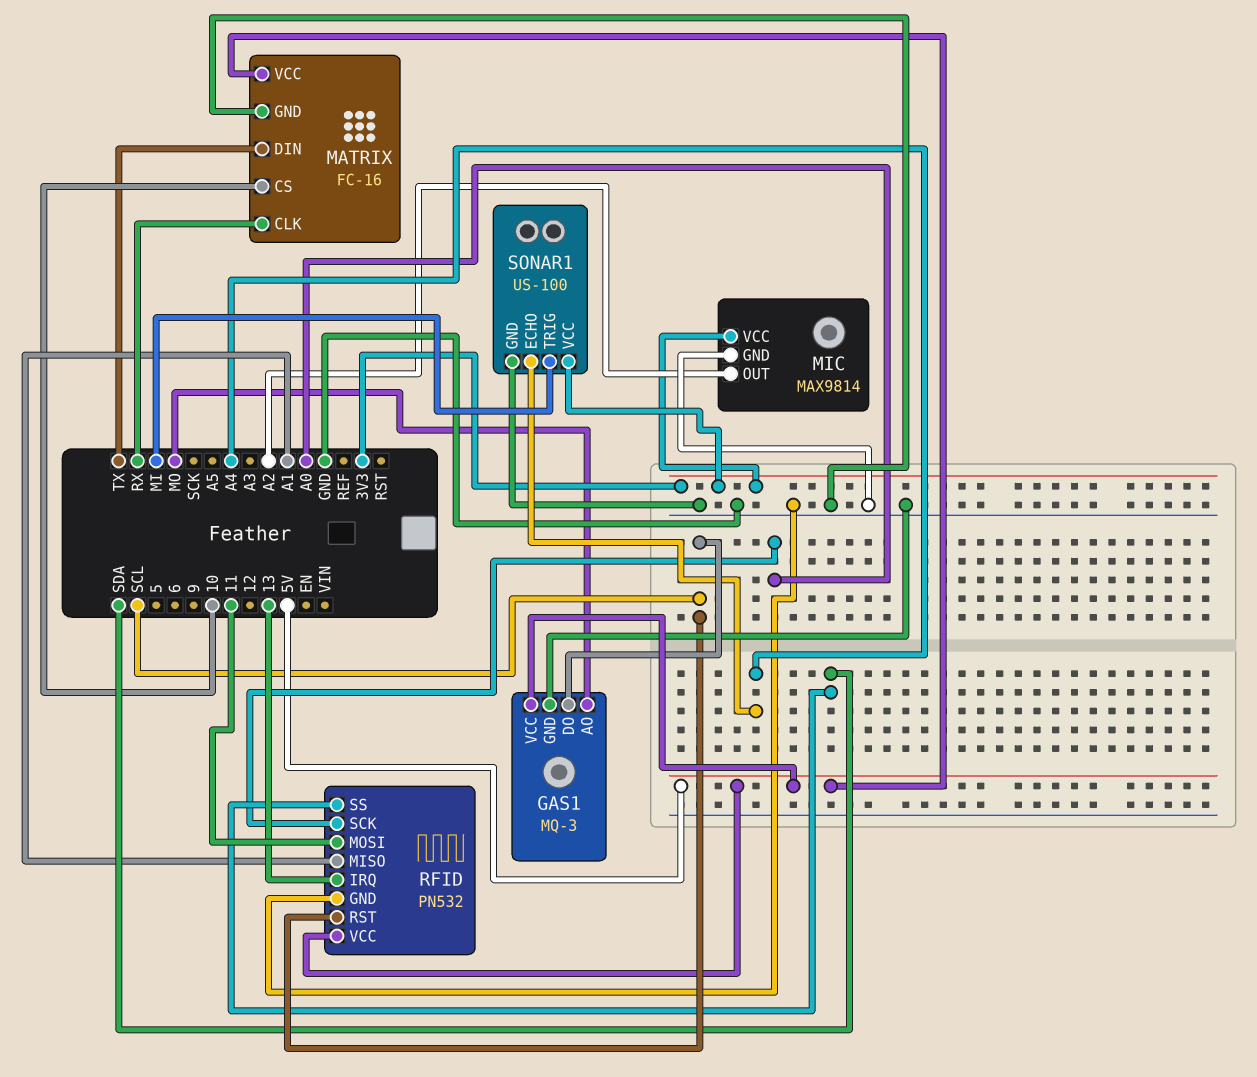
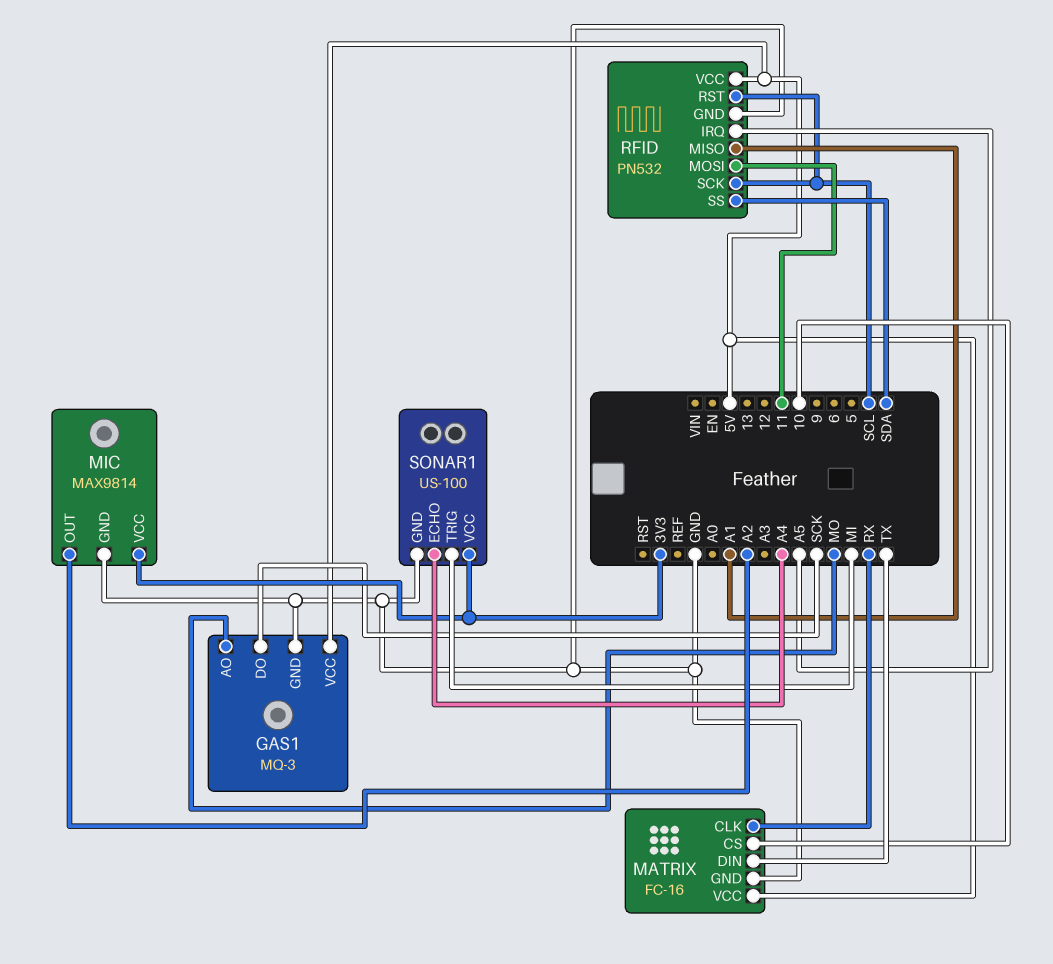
GAS1 pin DO: SCL -> SCK
RFID pin IRQ: 13 -> A5
RFID pin SCK: A0 -> SCL

